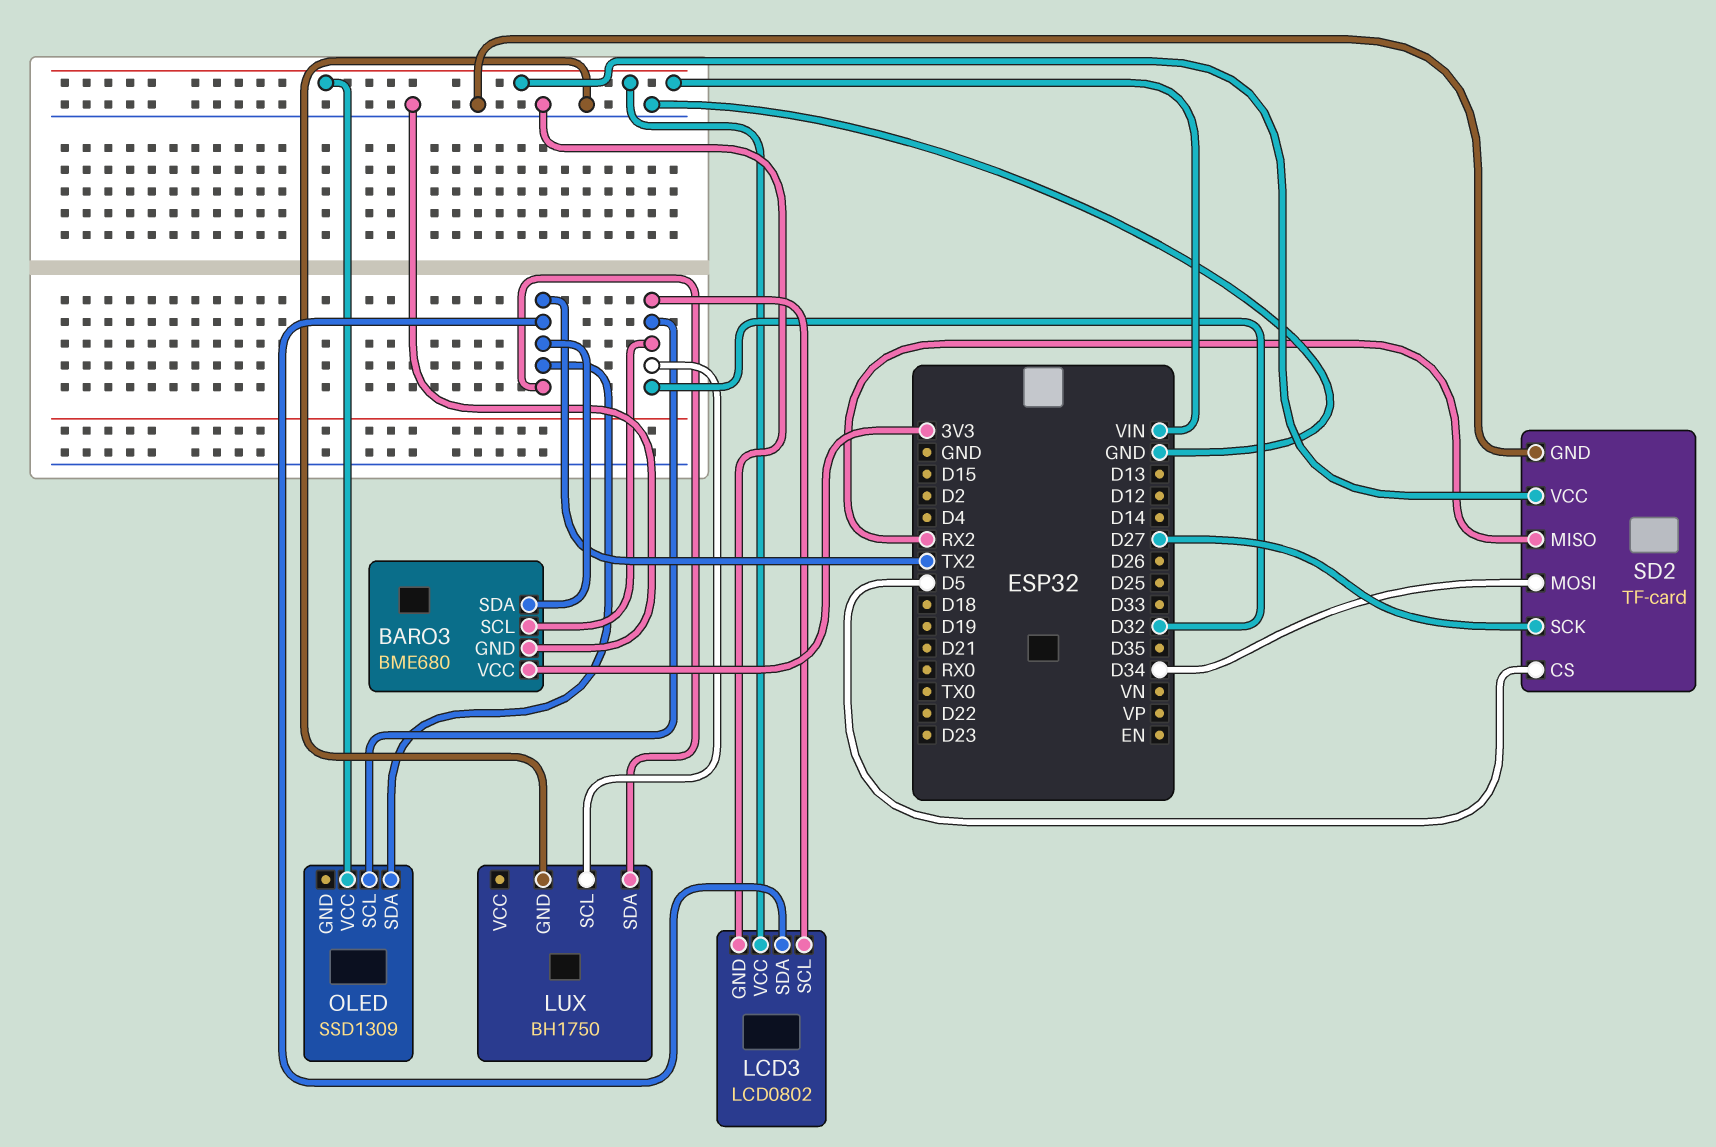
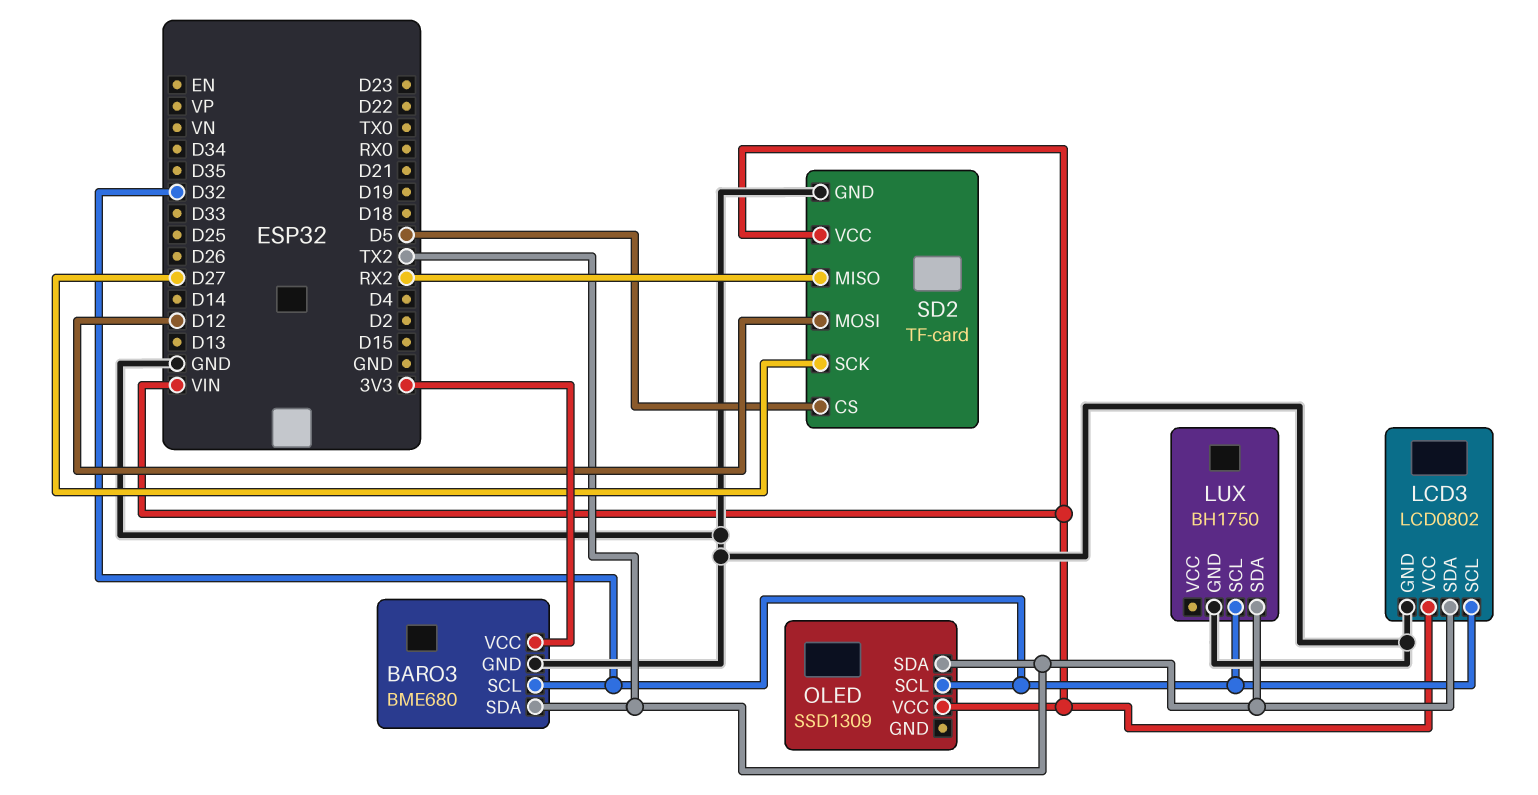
SD2 pin MOSI: D34 -> D12

